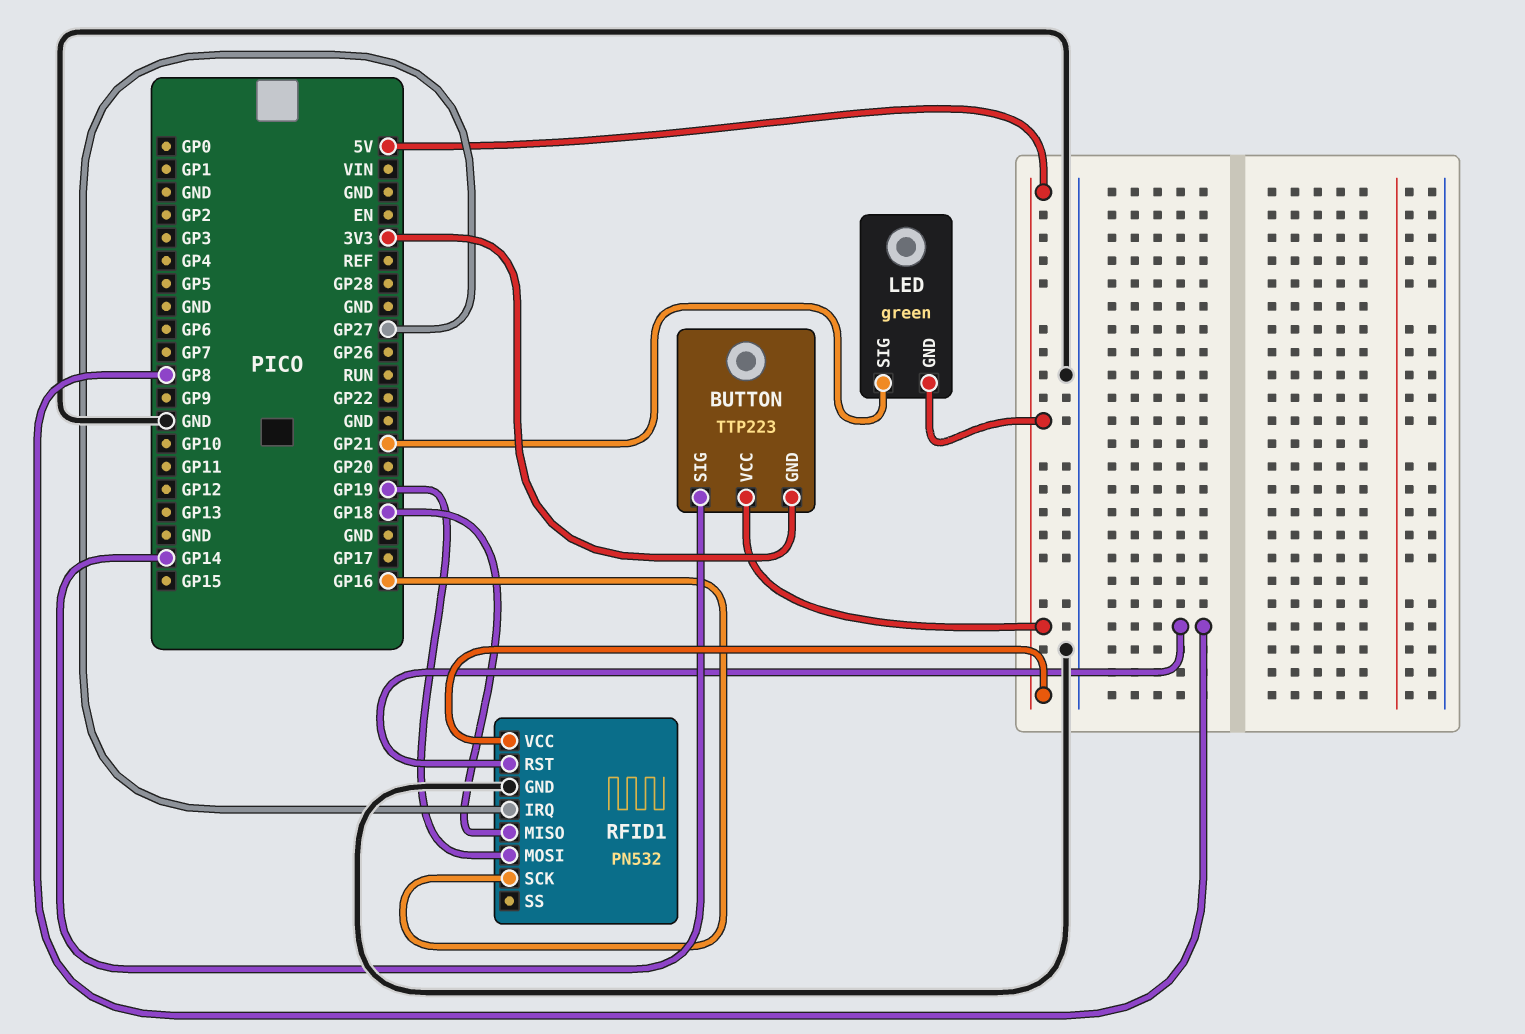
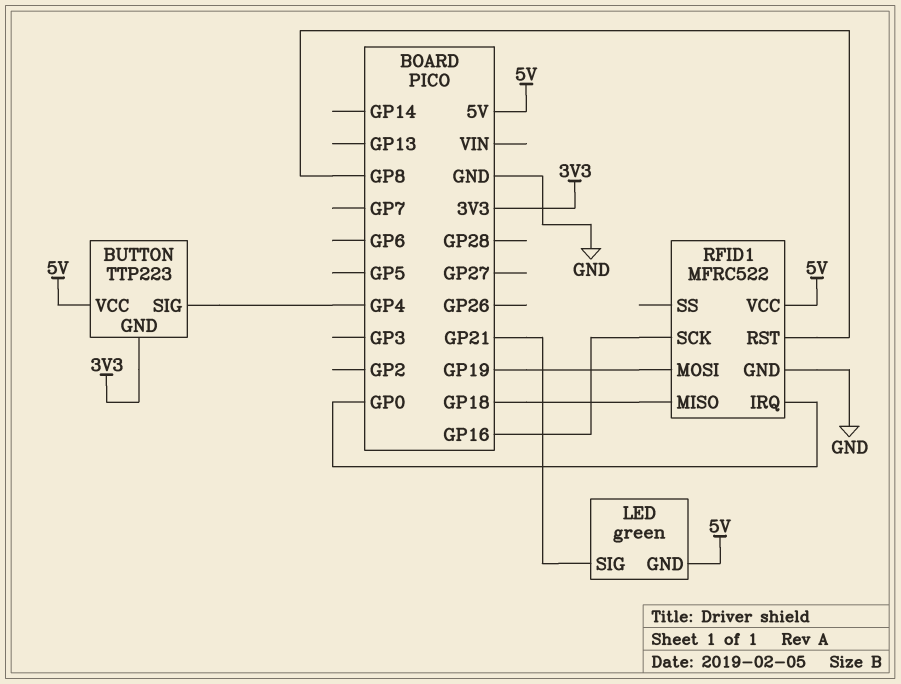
BUTTON pin SIG: GP14 -> GP4
RFID1: PN532 -> MFRC522
RFID1 pin IRQ: GP27 -> GP0

